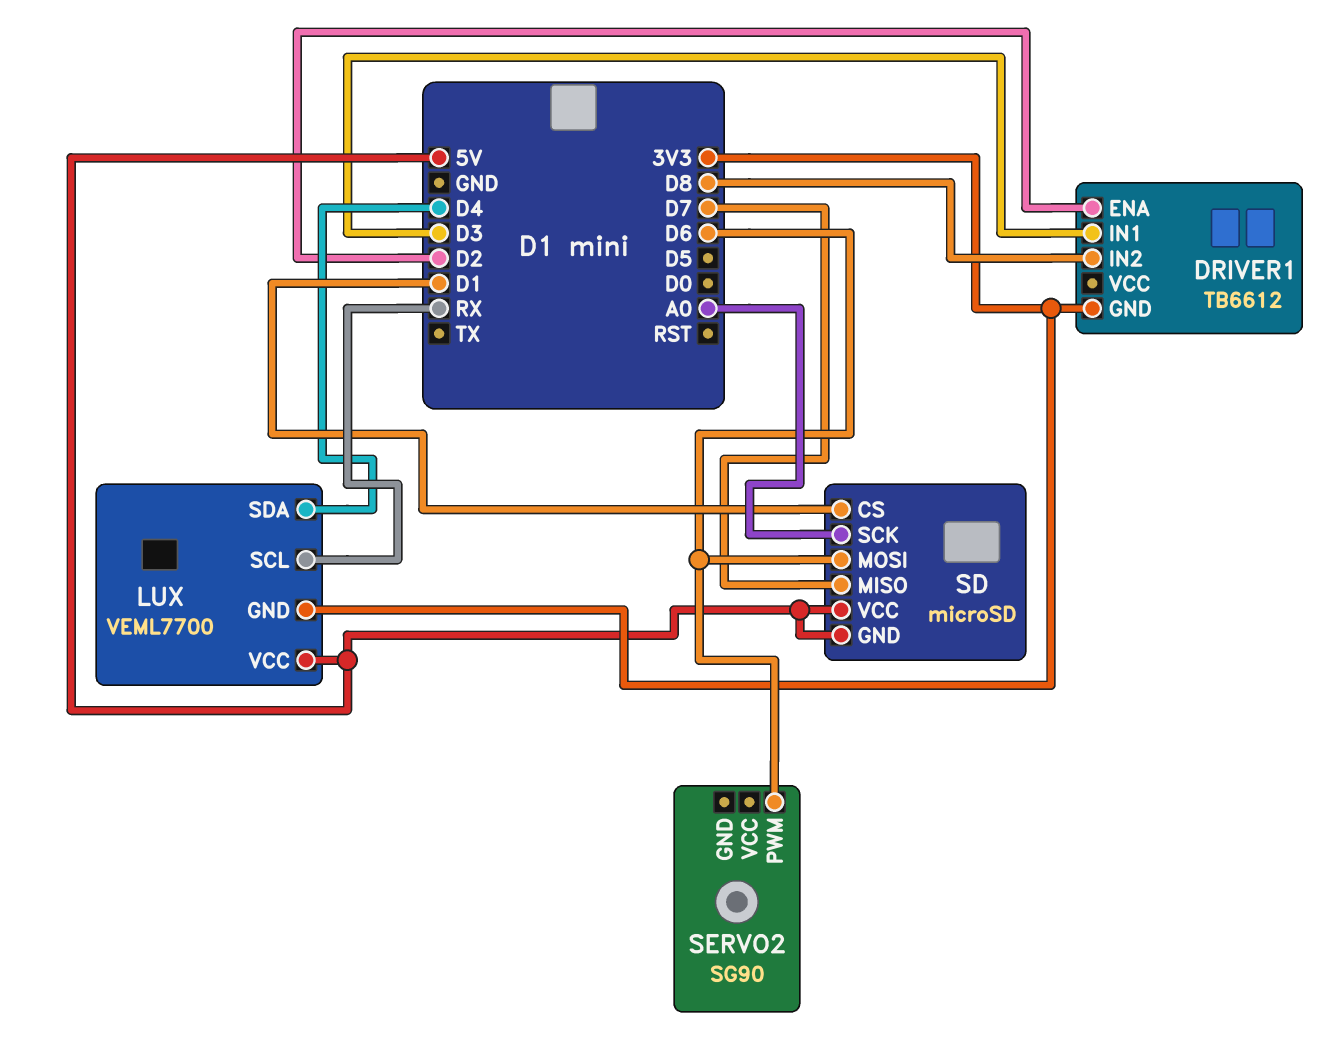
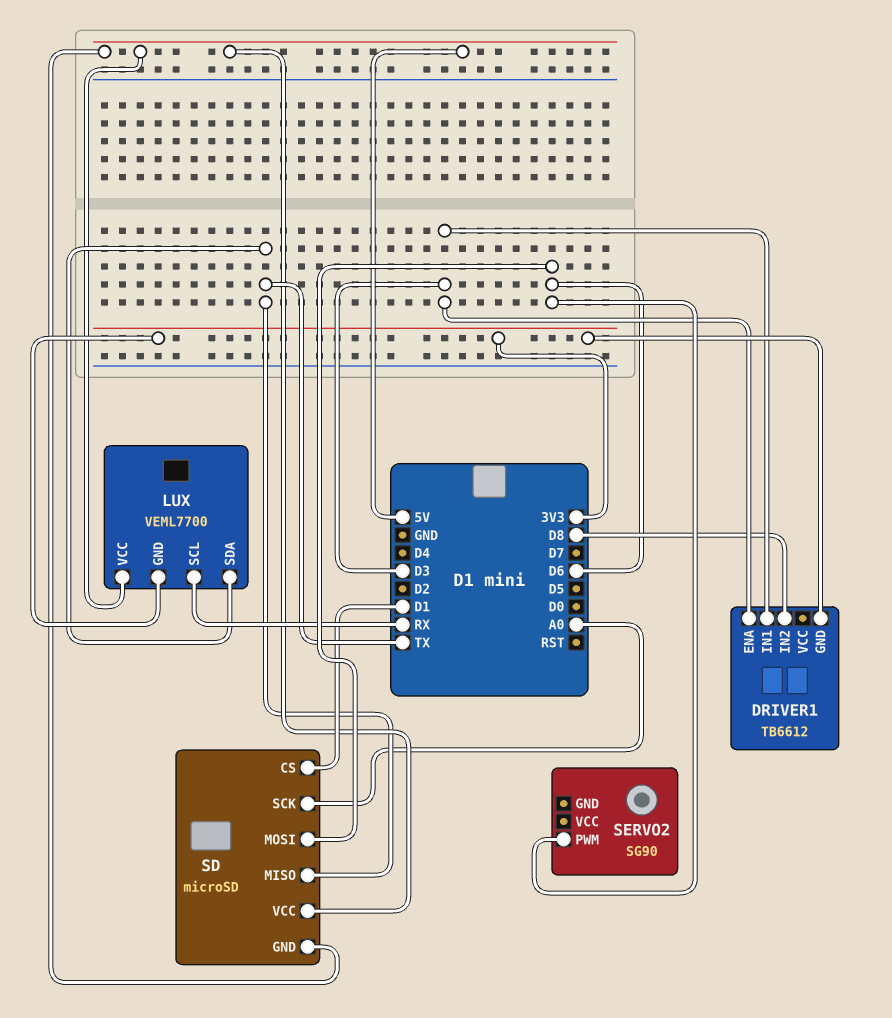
DRIVER1 pin ENA: D2 -> D3
LUX pin SDA: D4 -> TX
SD pin MISO: D7 -> TX

